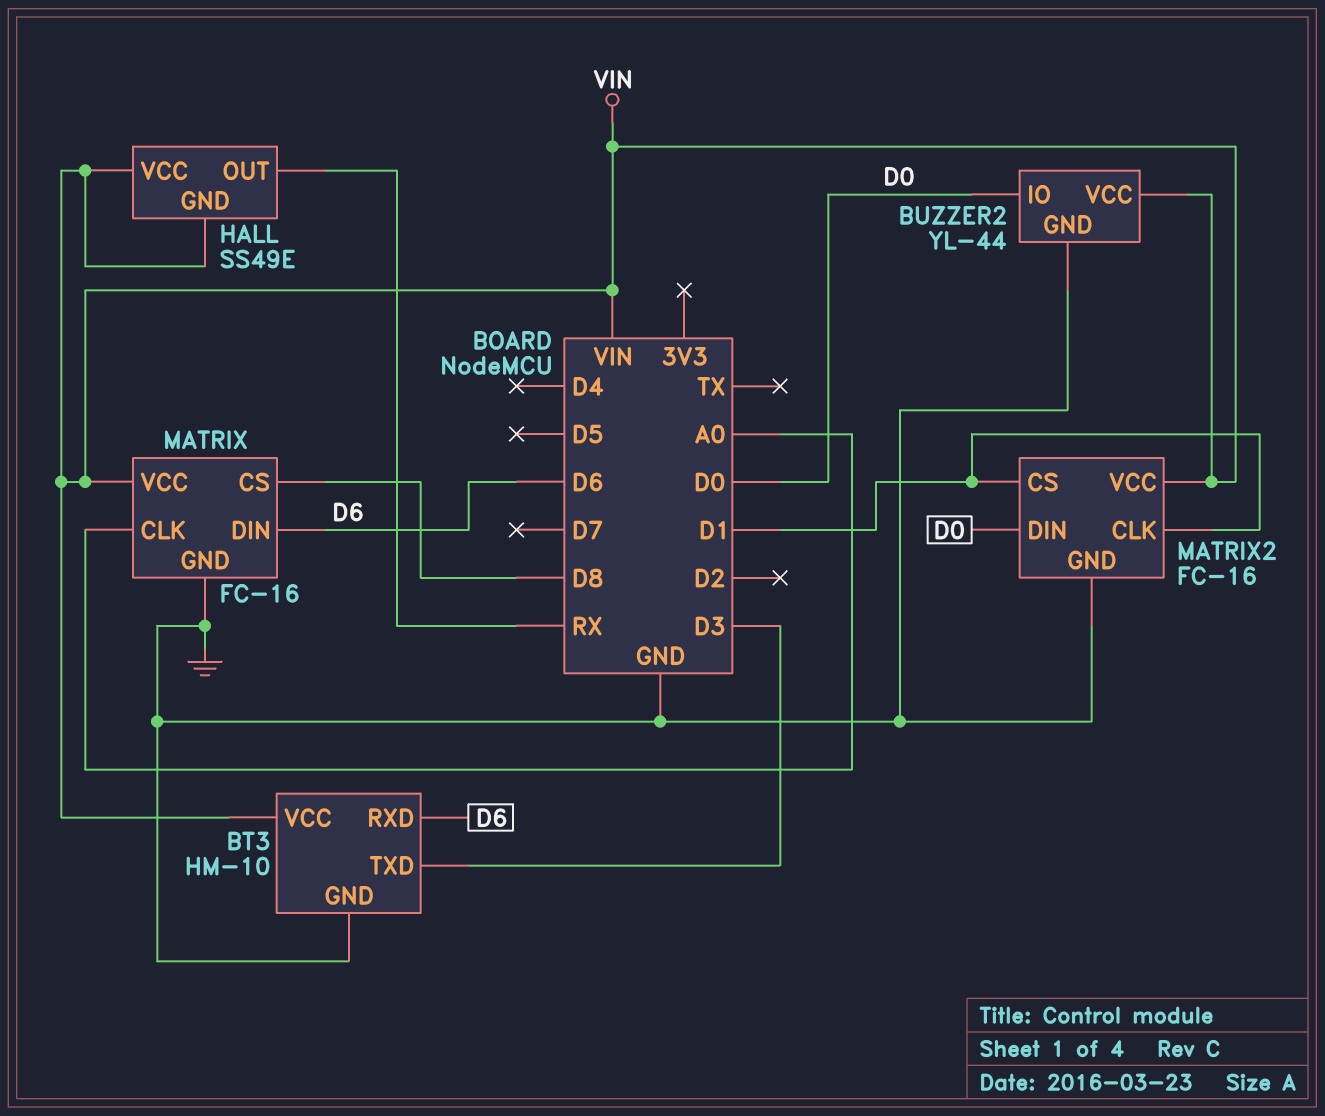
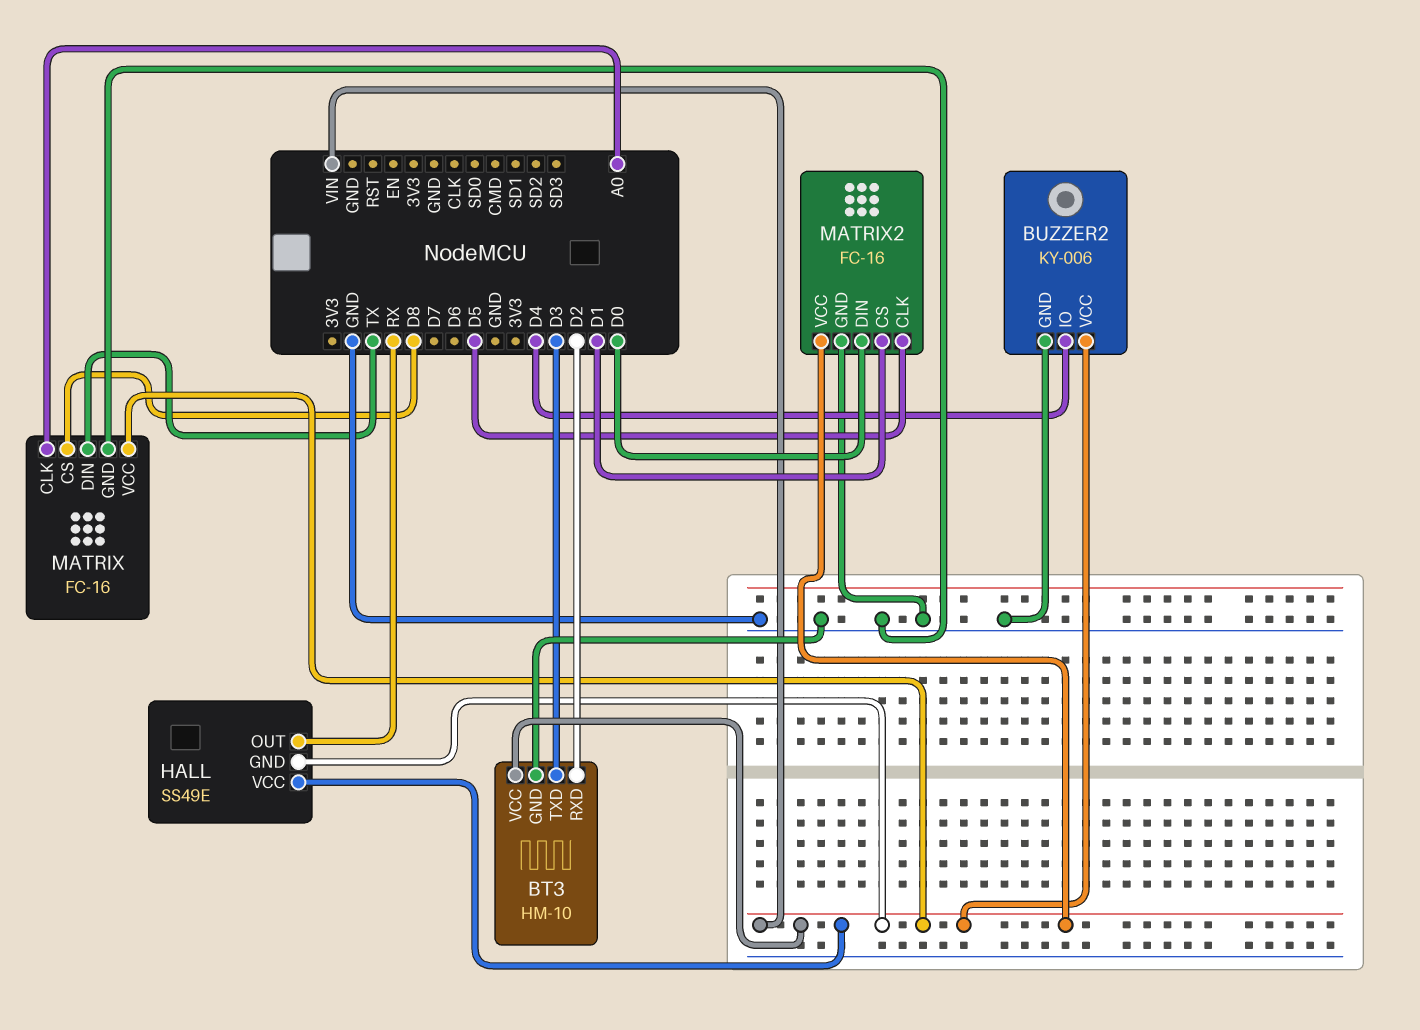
BT3 pin RXD: D6 -> D2
BUZZER2: YL-44 -> KY-006
BUZZER2 pin IO: D0 -> D4
MATRIX pin DIN: D6 -> TX
MATRIX2 pin CLK: D1 -> D5

